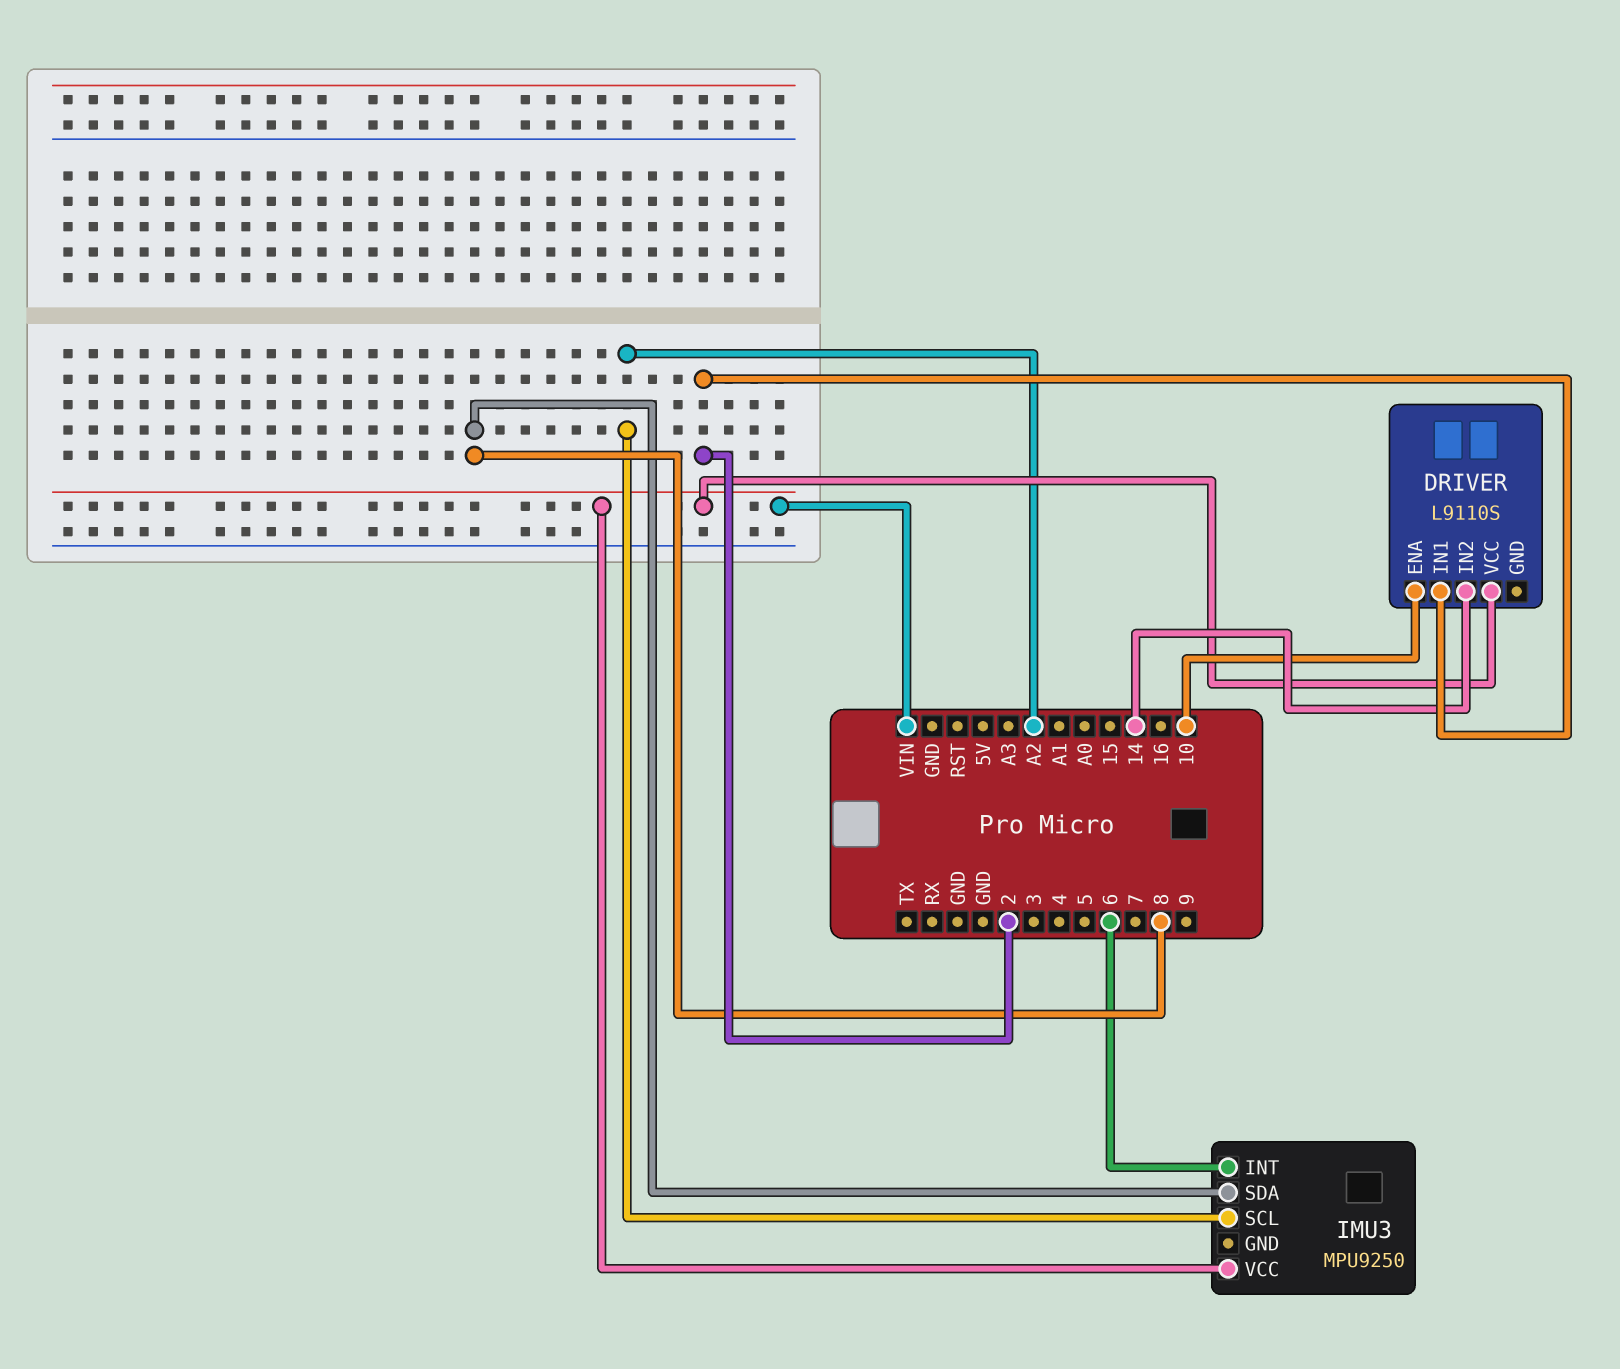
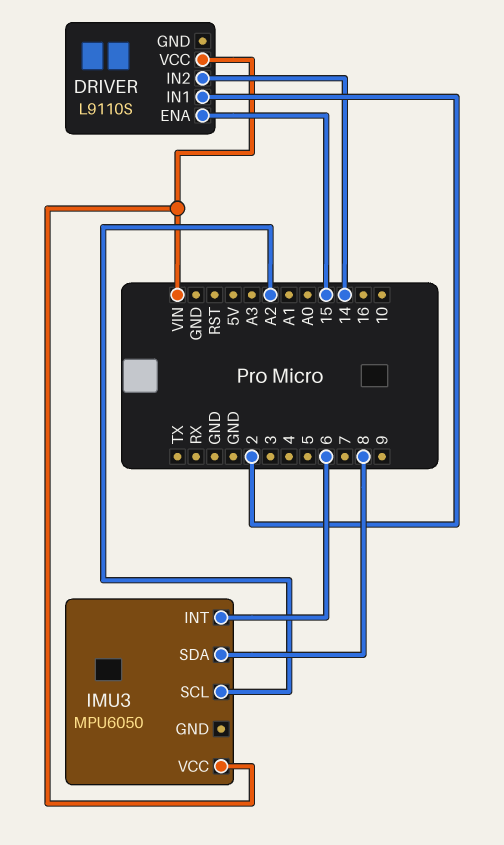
DRIVER pin ENA: 10 -> 15
IMU3: MPU9250 -> MPU6050

